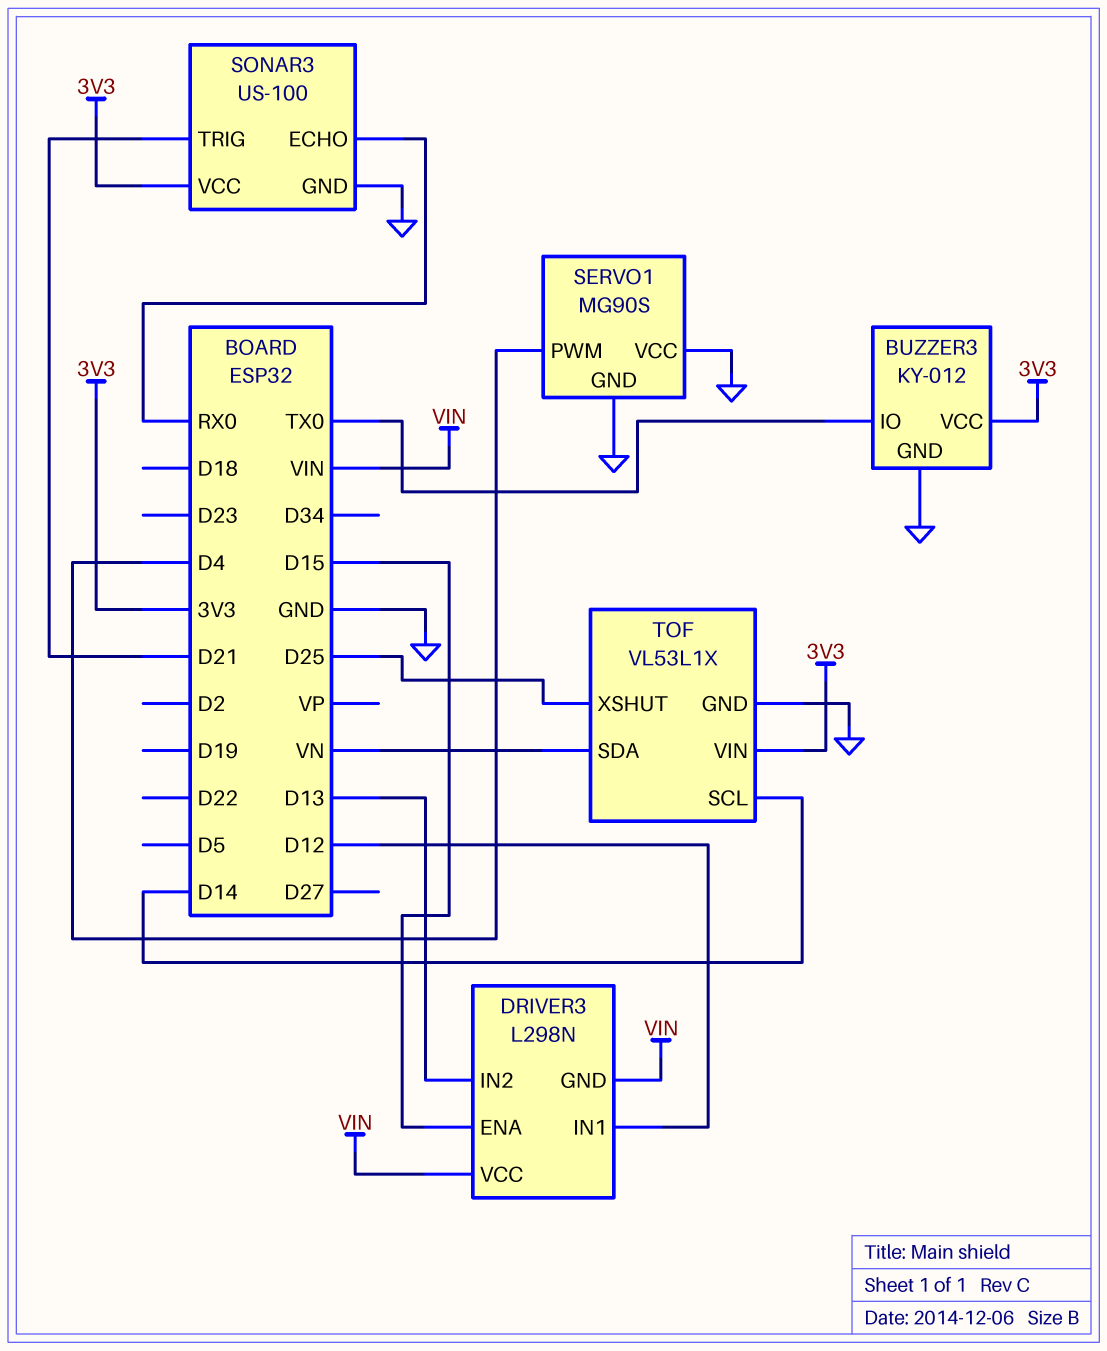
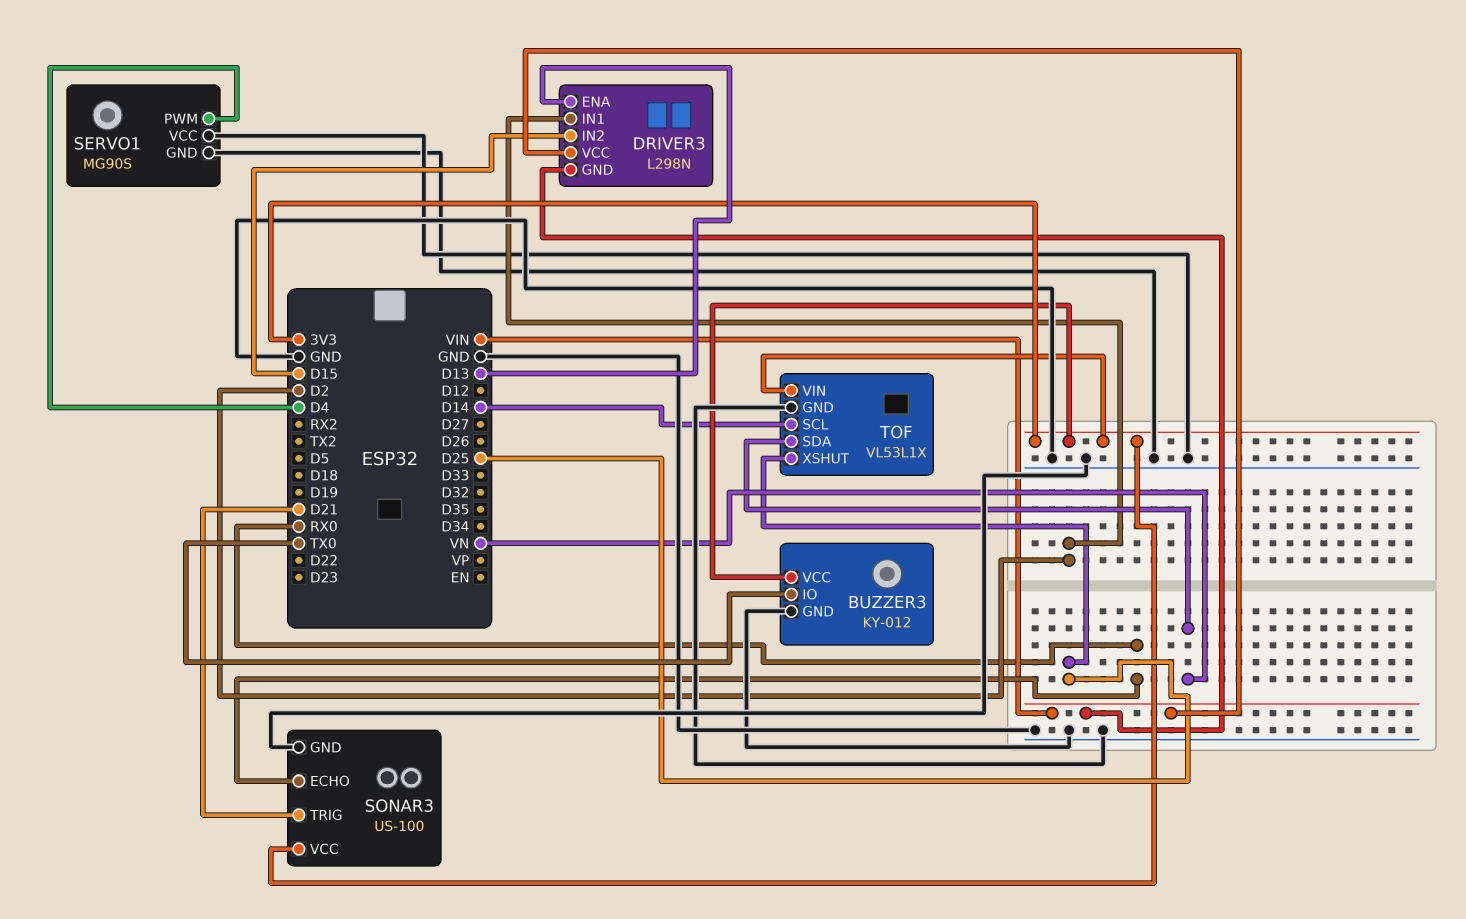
DRIVER3 pin ENA: D15 -> D13
DRIVER3 pin IN1: D12 -> D2
DRIVER3 pin IN2: D13 -> D15

